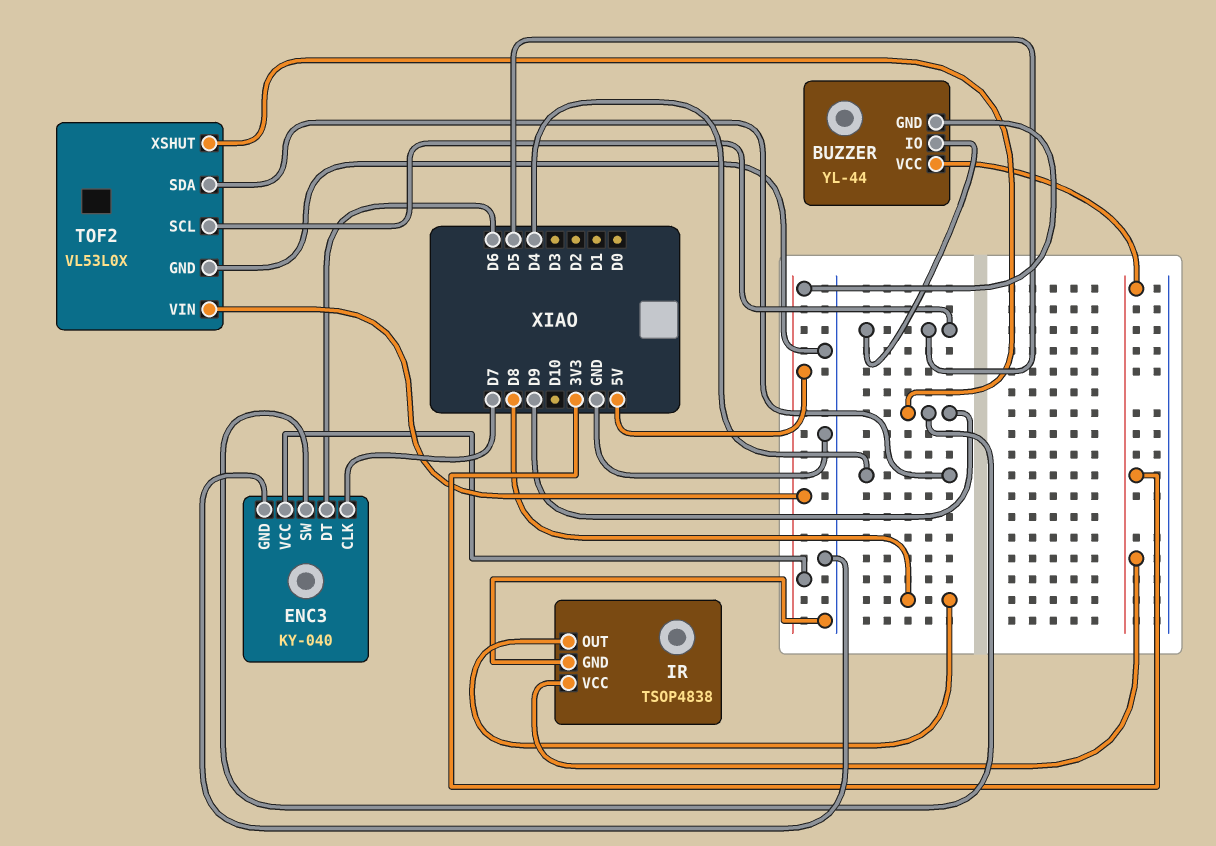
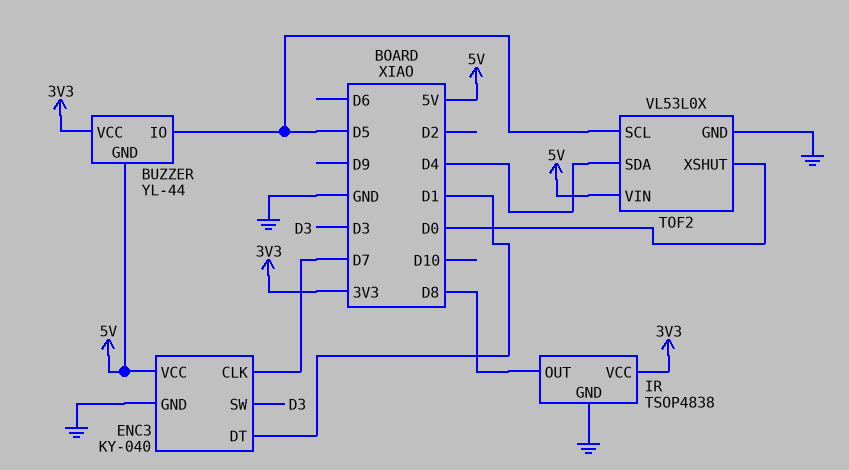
ENC3 pin DT: D6 -> D1
ENC3 pin SW: D9 -> D3
TOF2 pin XSHUT: D9 -> D0

